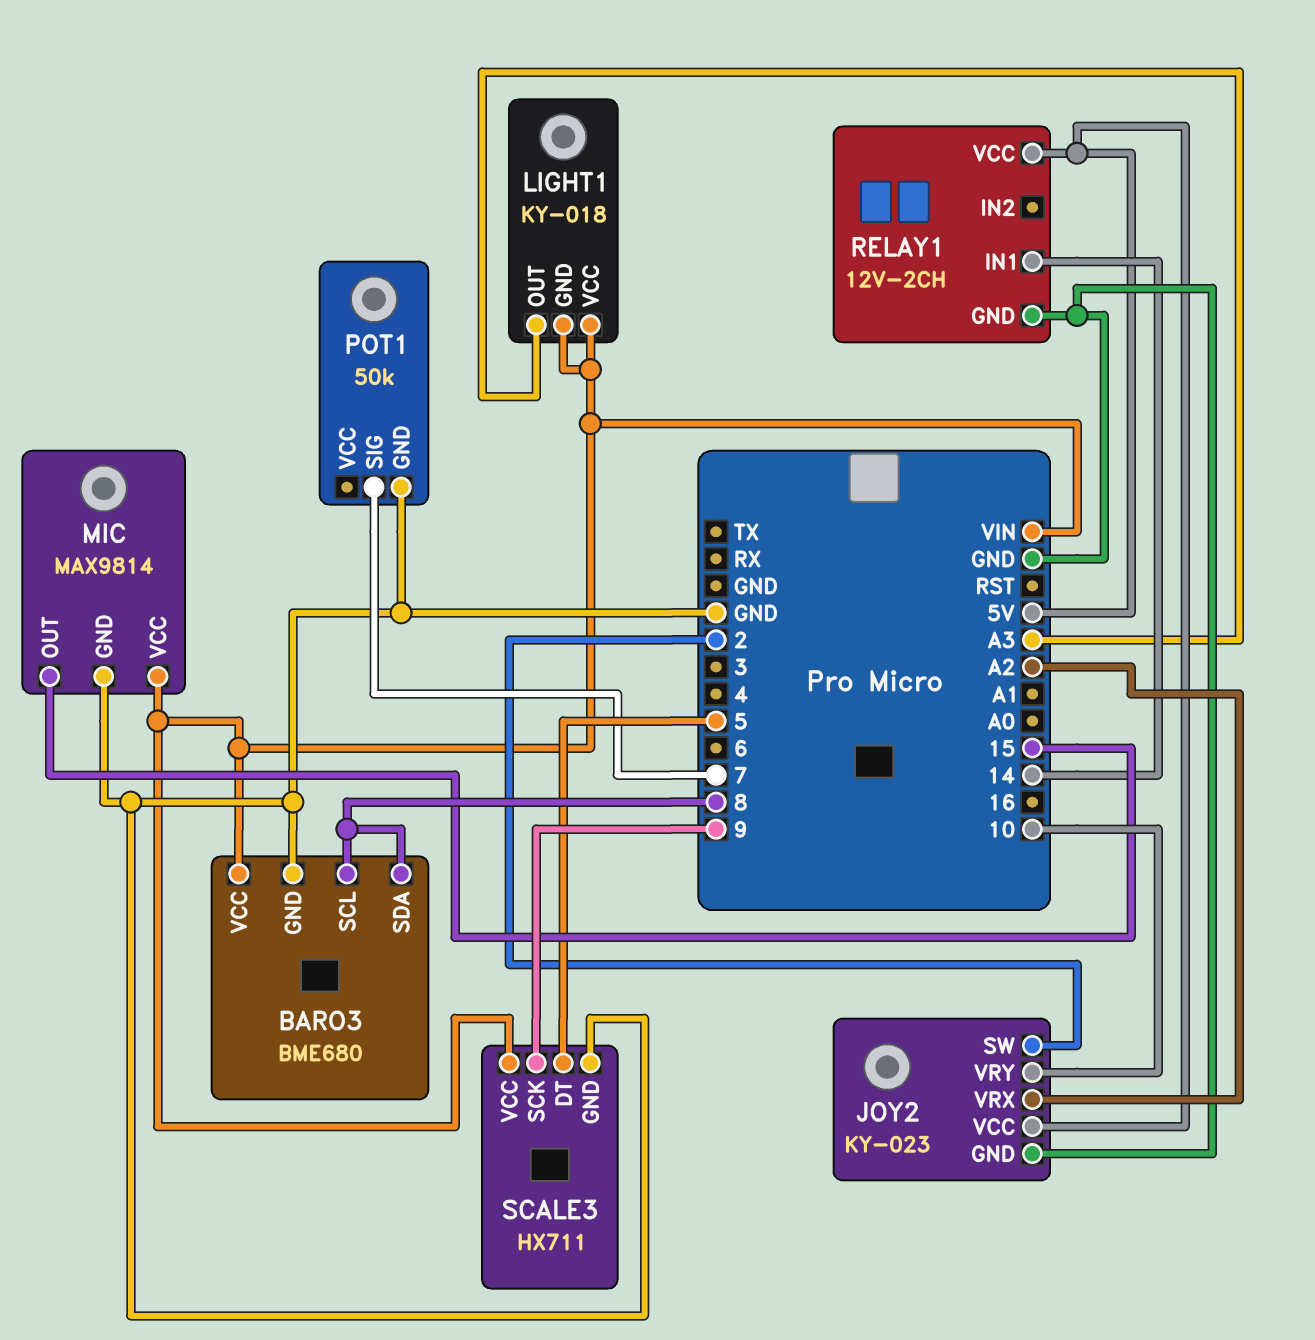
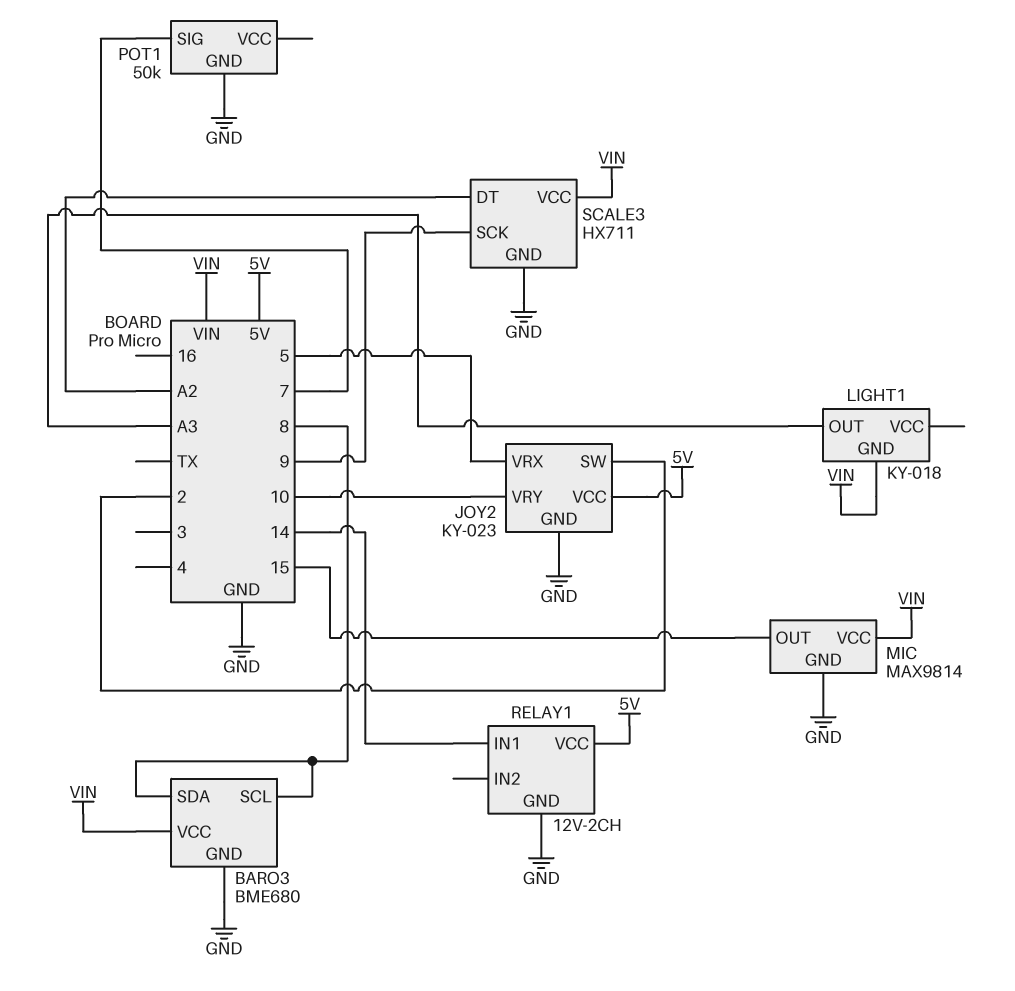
JOY2 pin VRX: A2 -> 5
LIGHT1 pin VCC: VIN -> none
SCALE3 pin DT: 5 -> A2

